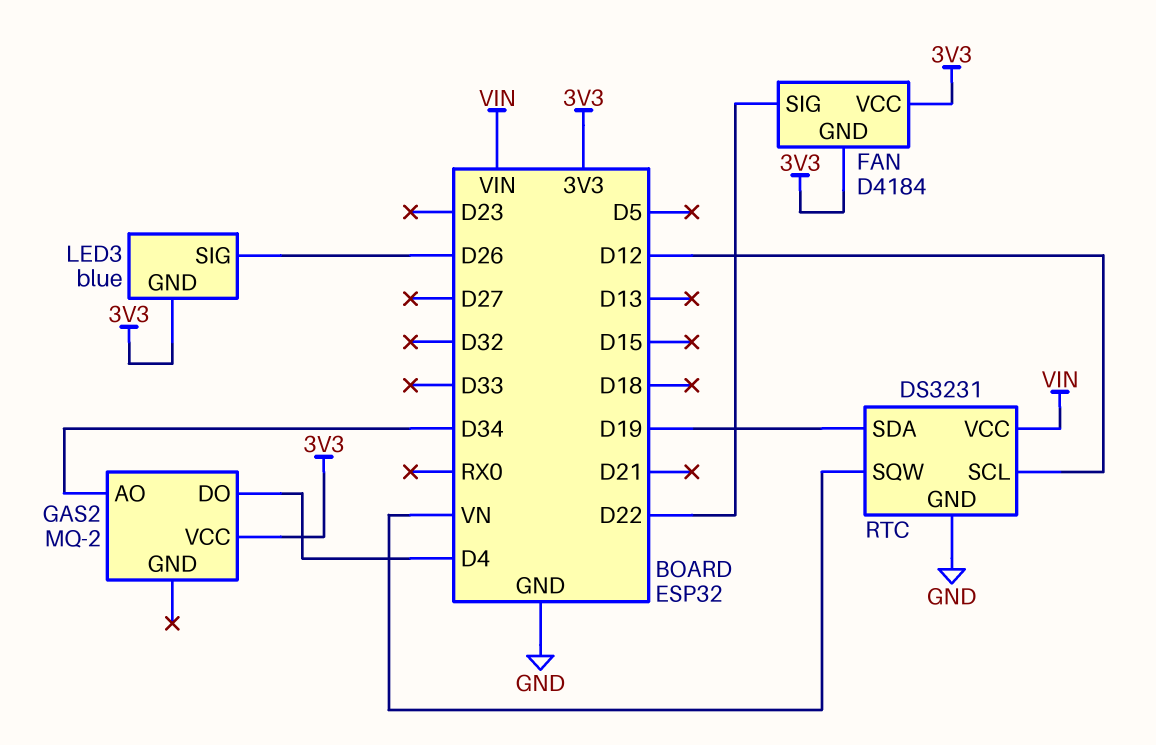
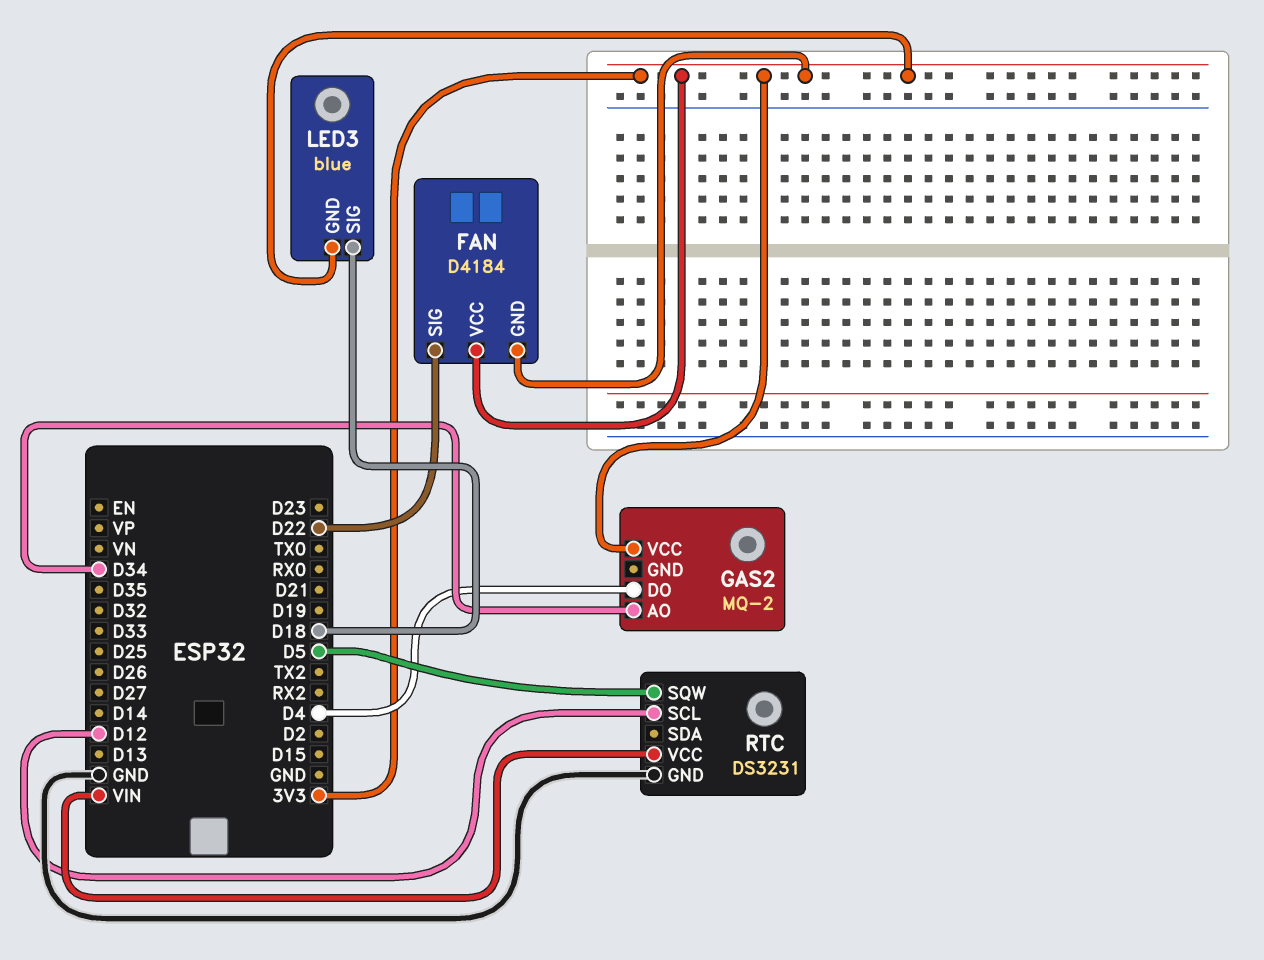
LED3 pin SIG: D26 -> D18
RTC pin SDA: D19 -> none
RTC pin SQW: VN -> D5

